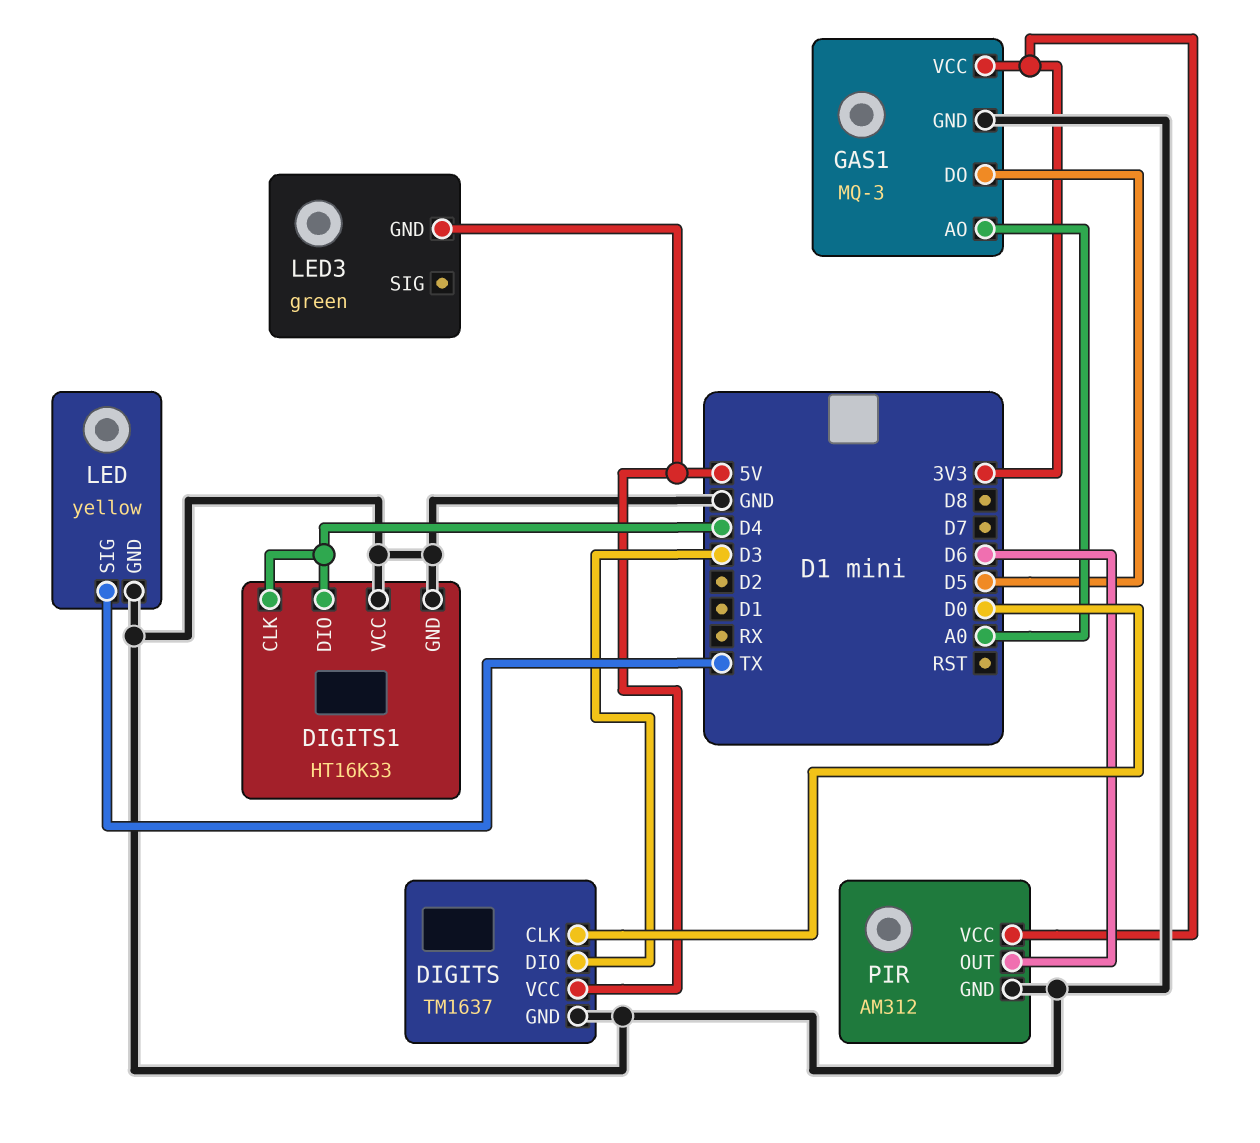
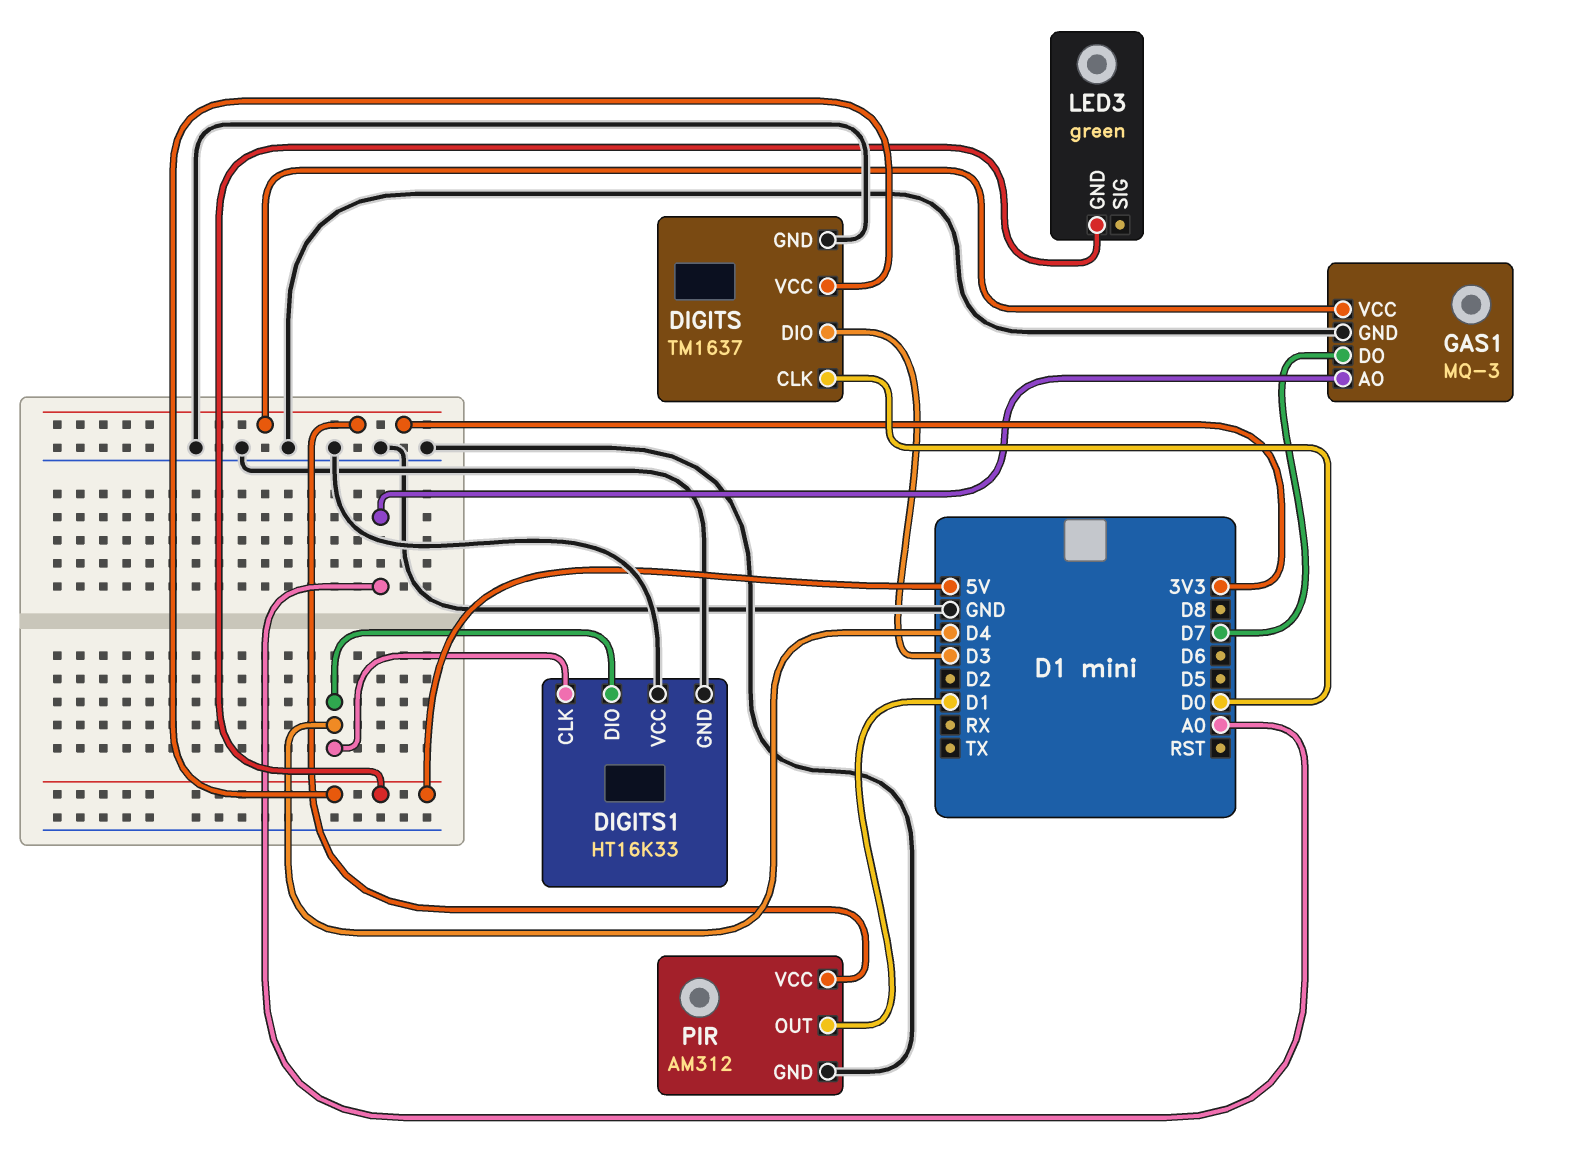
GAS1 pin DO: D5 -> D7
LED: yellow -> none
LED pin GND: GND -> none
LED pin SIG: TX -> none
PIR pin OUT: D6 -> D1

